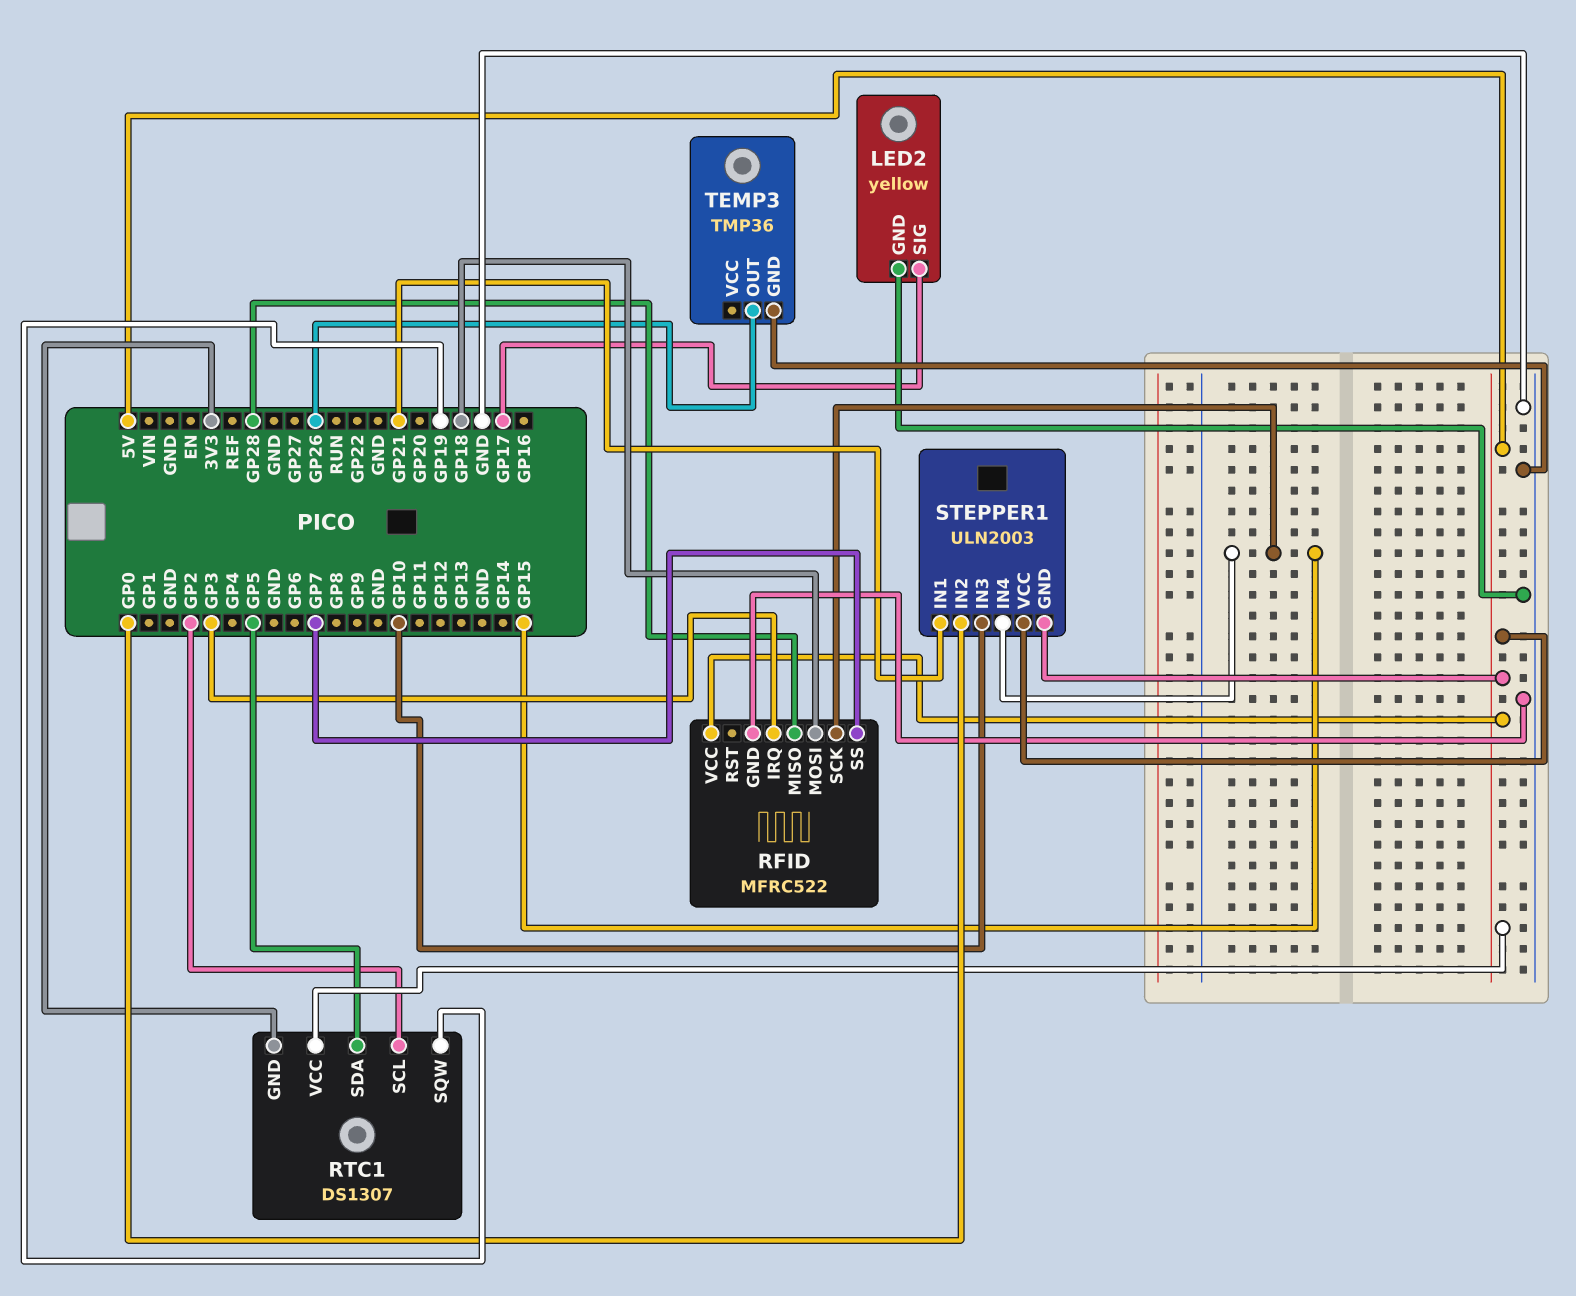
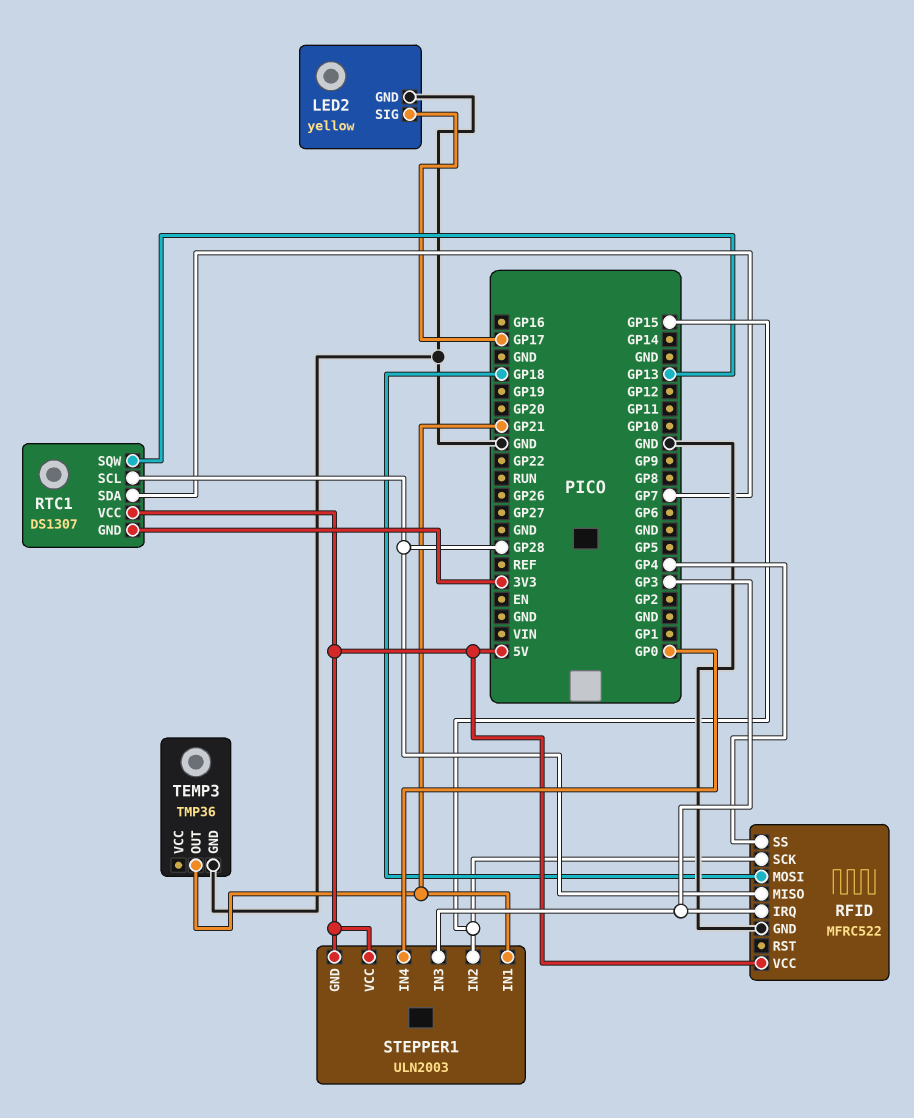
RFID pin SS: GP7 -> GP4
RTC1 pin SCL: GP2 -> GP28
RTC1 pin SDA: GP5 -> GP7
RTC1 pin SQW: GP19 -> GP13
STEPPER1 pin IN2: GP0 -> GP15
STEPPER1 pin IN3: GP10 -> GP3
STEPPER1 pin IN4: GP15 -> GP0
TEMP3 pin OUT: GP26 -> GP21

